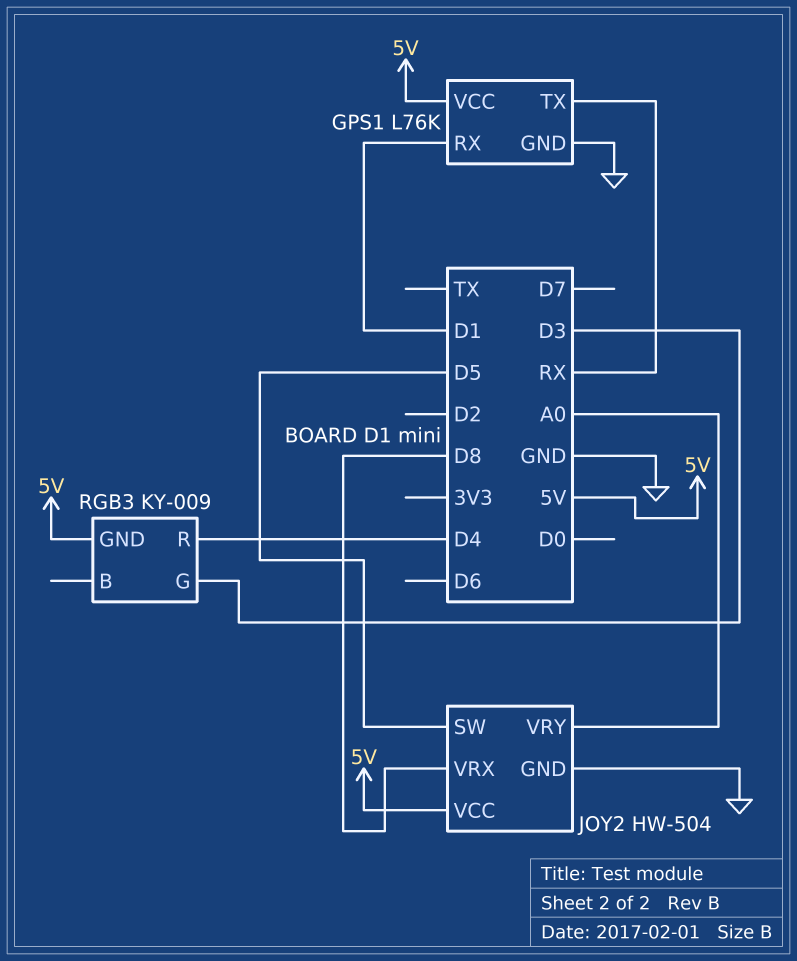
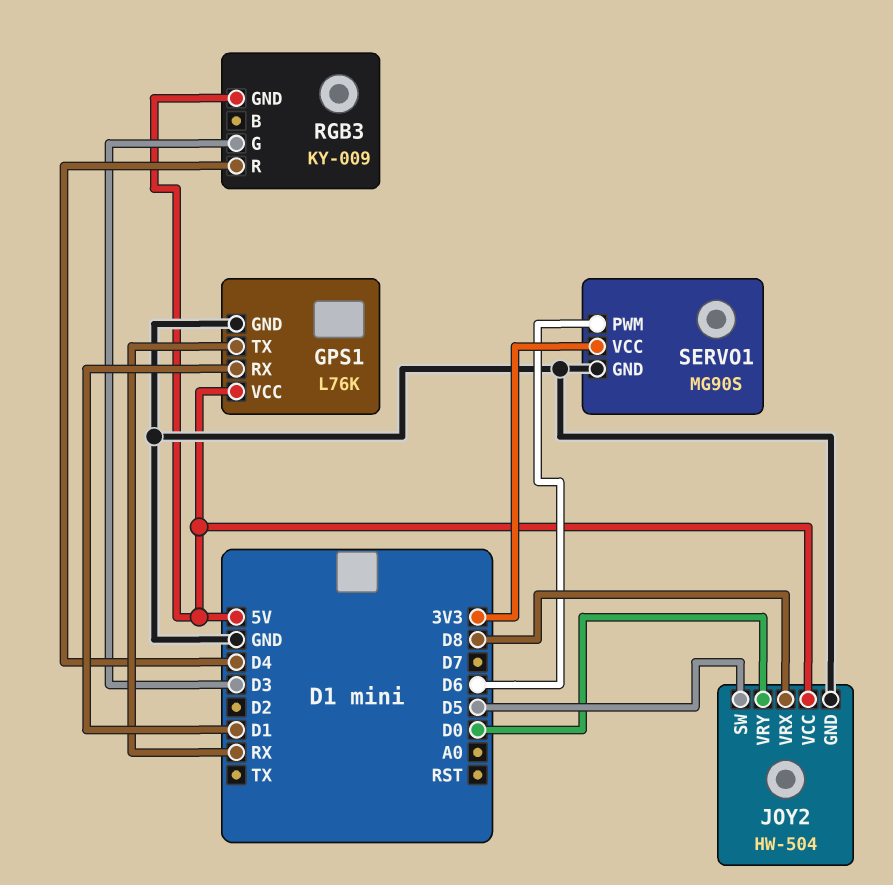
JOY2 pin VRY: A0 -> D0
SERVO1: none -> MG90S
SERVO1 pin GND: none -> GND
SERVO1 pin PWM: none -> D6
SERVO1 pin VCC: none -> 3V3

